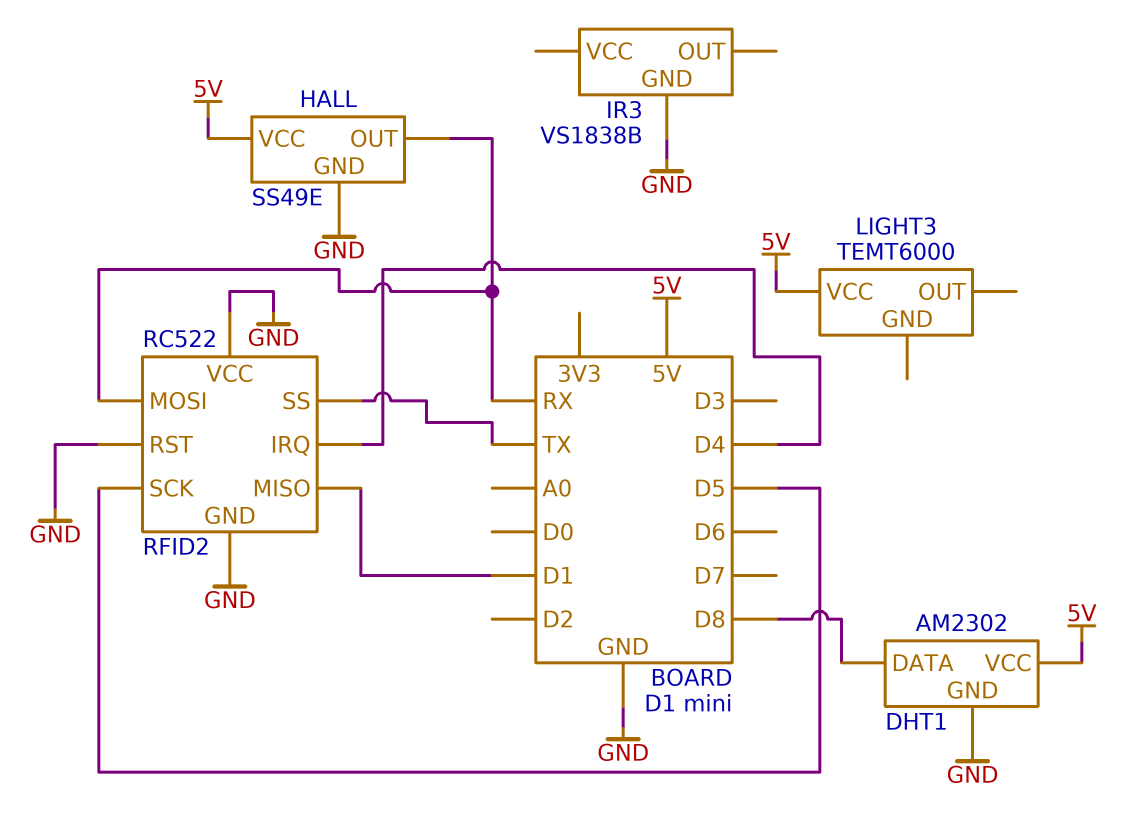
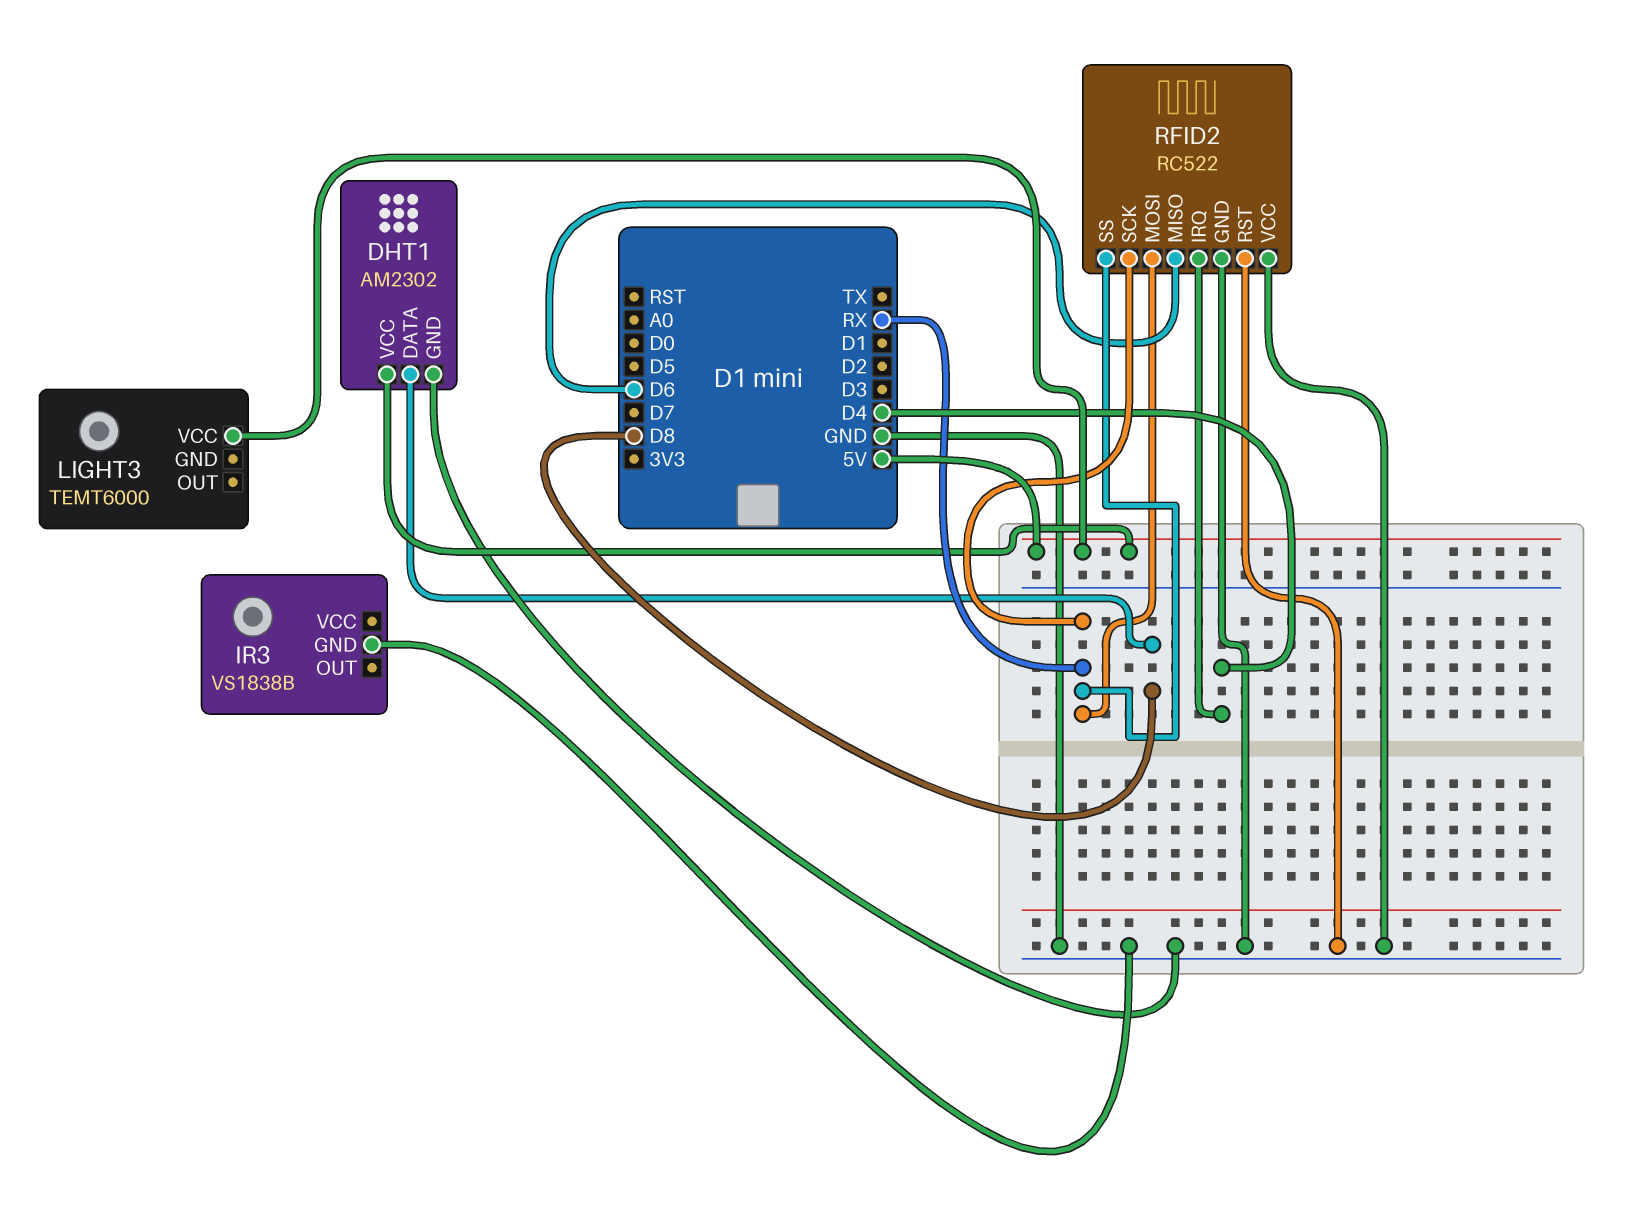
HALL: SS49E -> none
HALL pin GND: GND -> none
HALL pin OUT: RX -> none
HALL pin VCC: 5V -> none
RFID2 pin MISO: D1 -> D6
RFID2 pin SCK: D5 -> RX
RFID2 pin SS: TX -> RX

